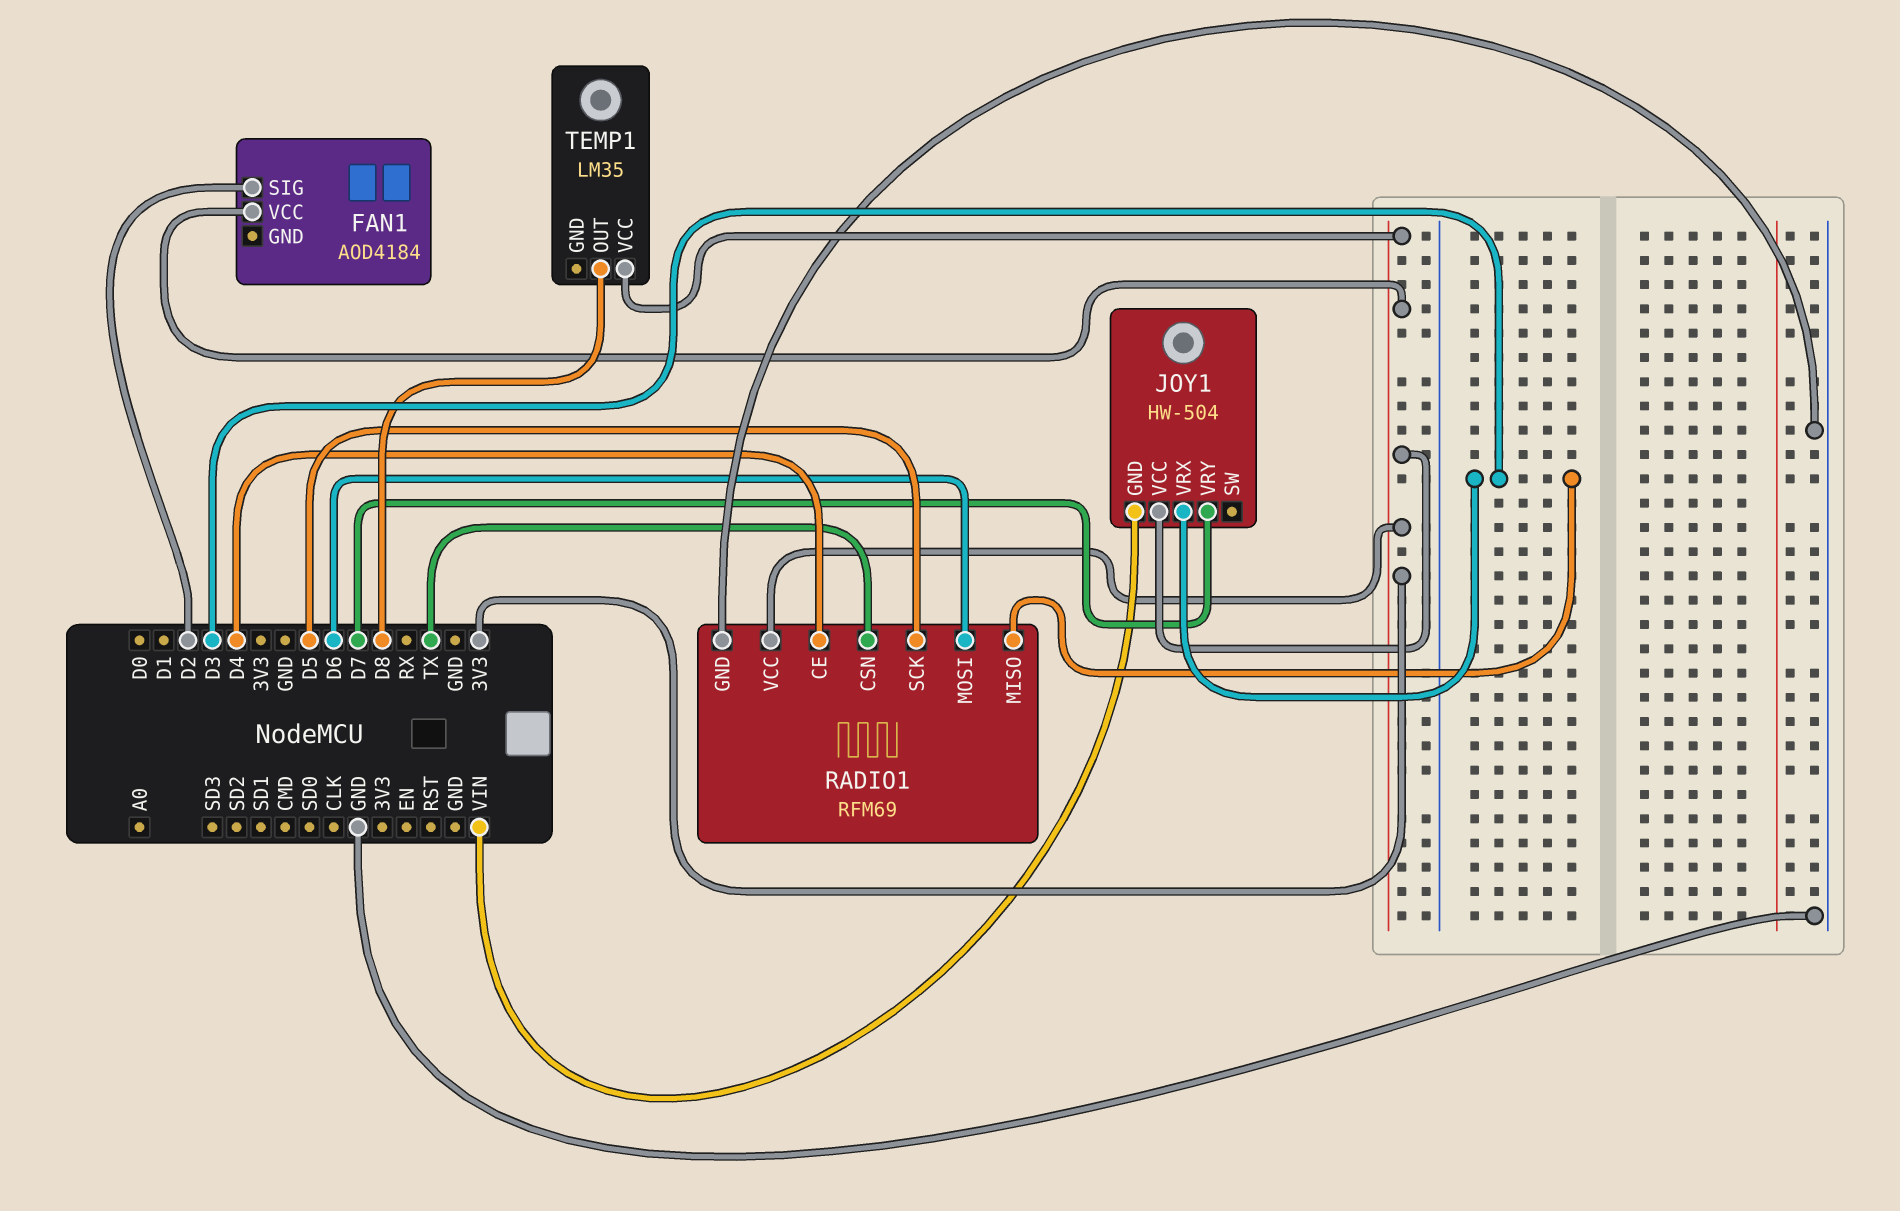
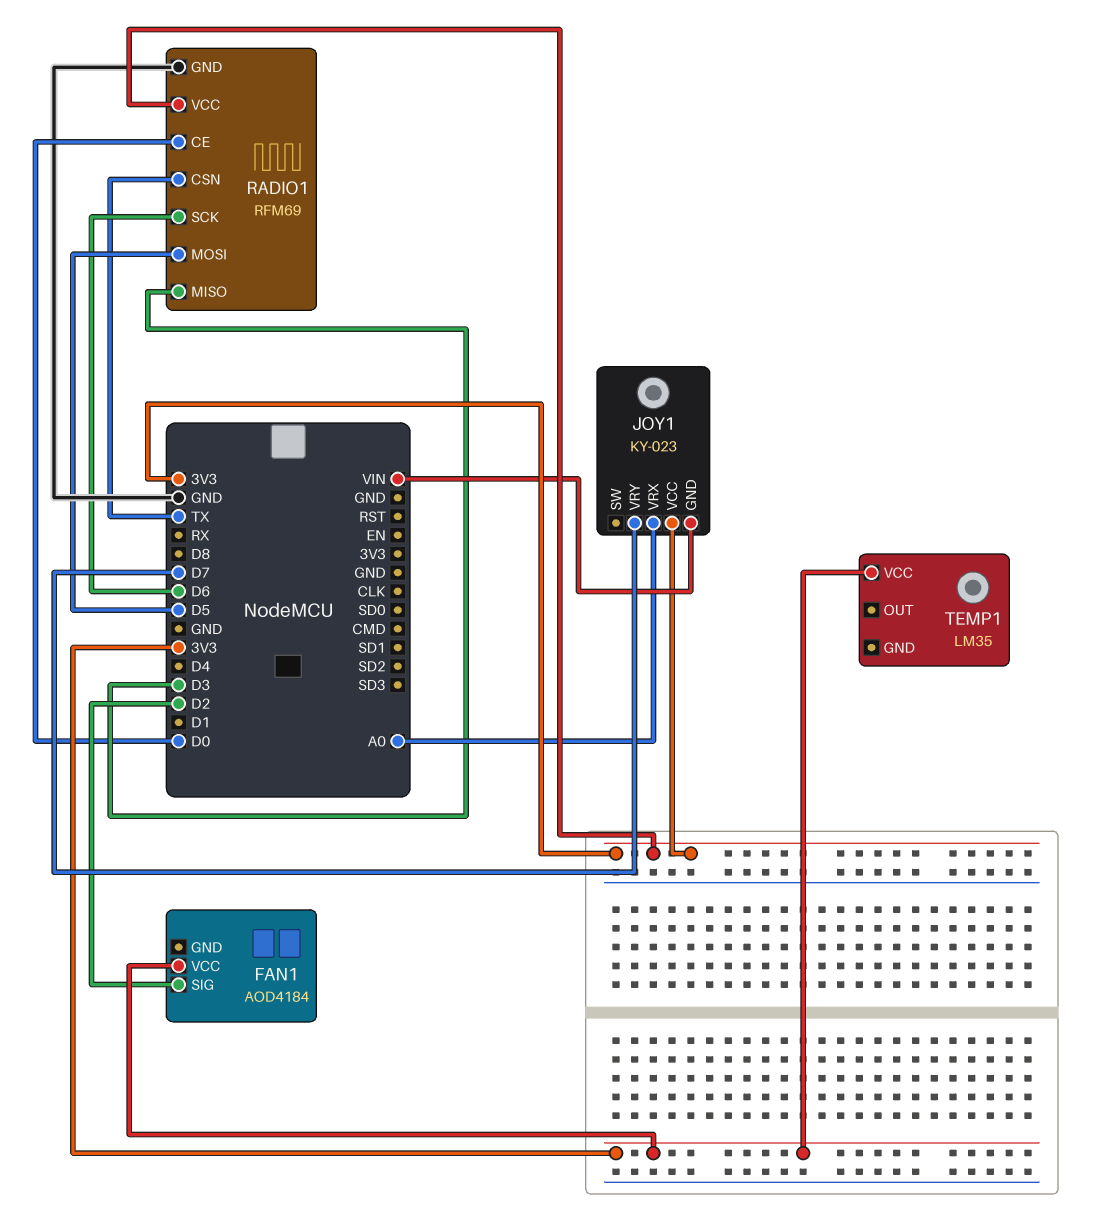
JOY1: HW-504 -> KY-023
JOY1 pin VRX: D3 -> A0
RADIO1 pin CE: D4 -> D0
RADIO1 pin MOSI: D6 -> D5
RADIO1 pin SCK: D5 -> D6
TEMP1 pin OUT: D8 -> none

